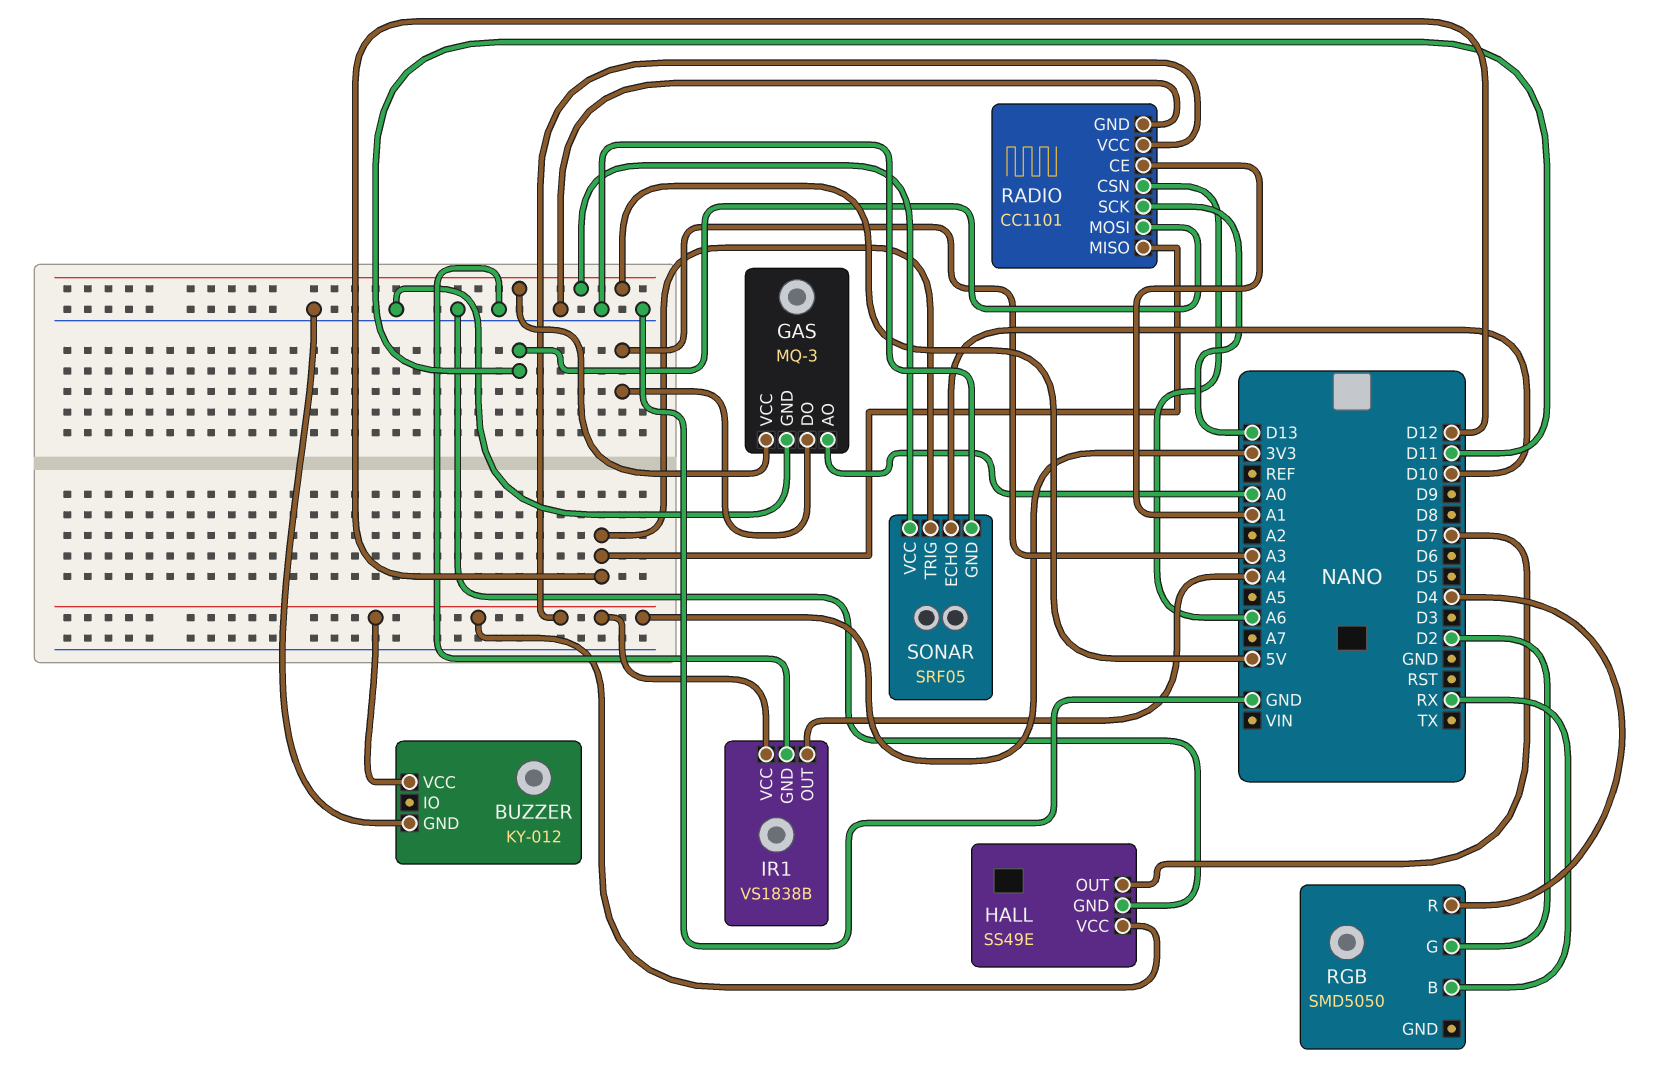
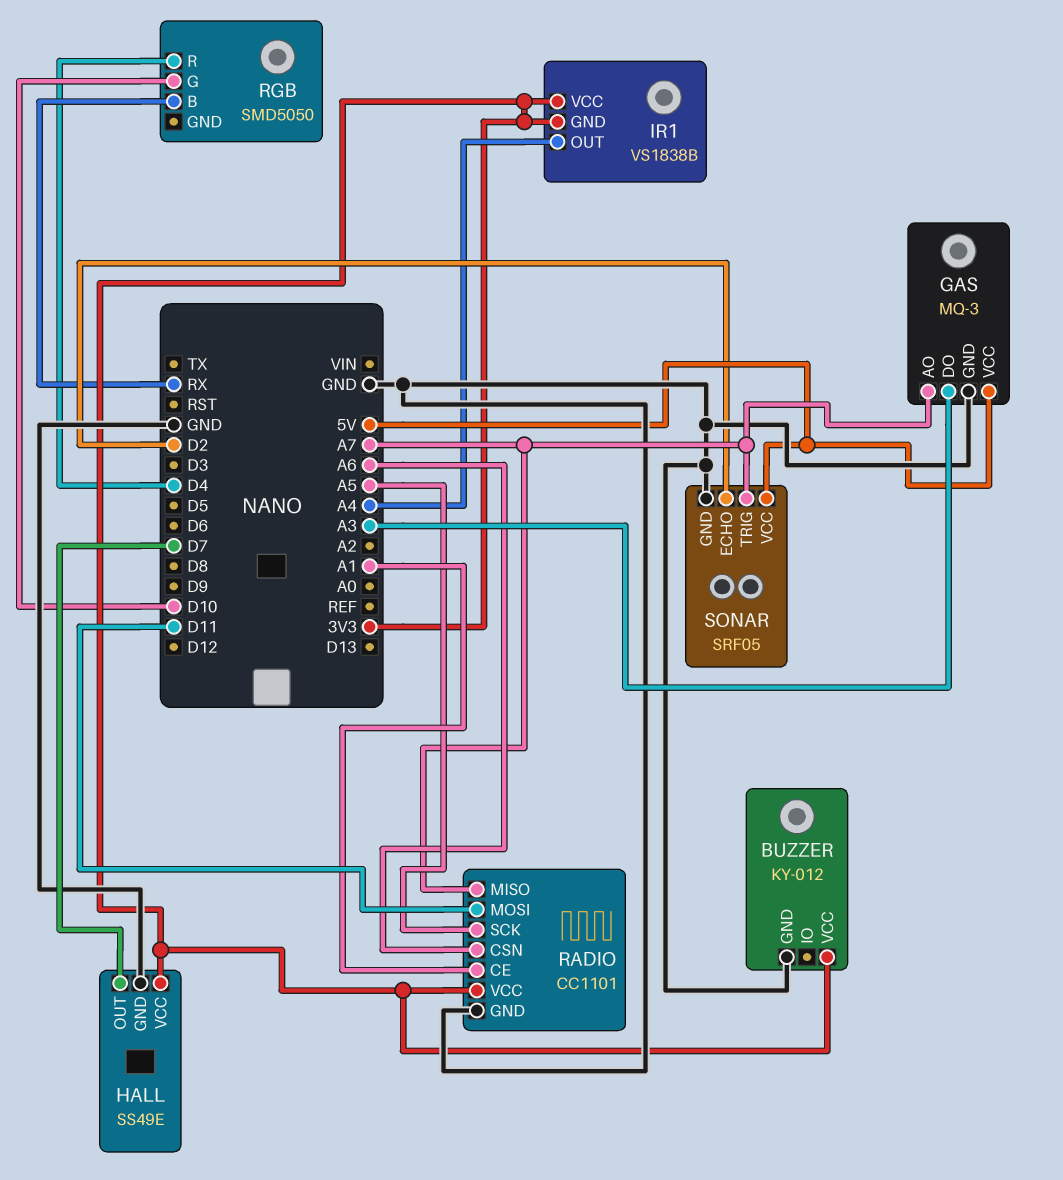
GAS pin AO: A0 -> A7
IR1 pin GND: GND -> 3V3
RADIO pin MISO: D12 -> A7
RADIO pin SCK: D13 -> A5
RGB pin G: D2 -> D10
SONAR pin ECHO: D10 -> D2
SONAR pin TRIG: D12 -> A7

